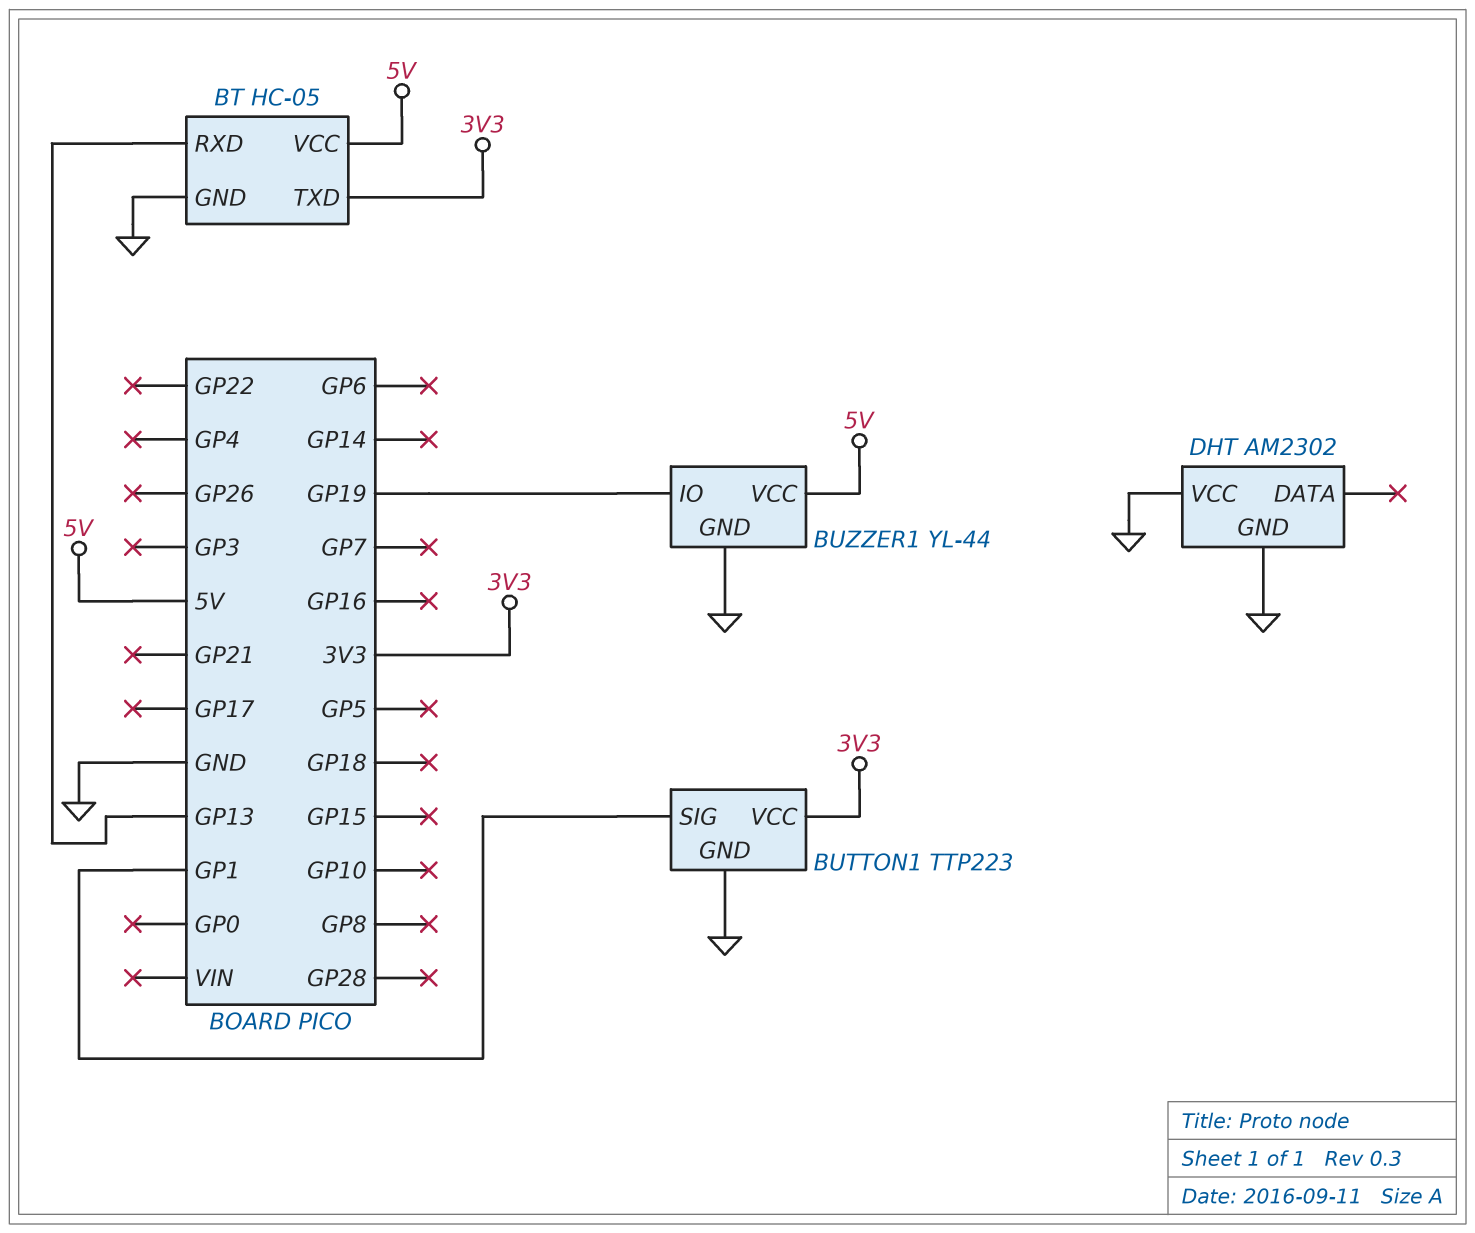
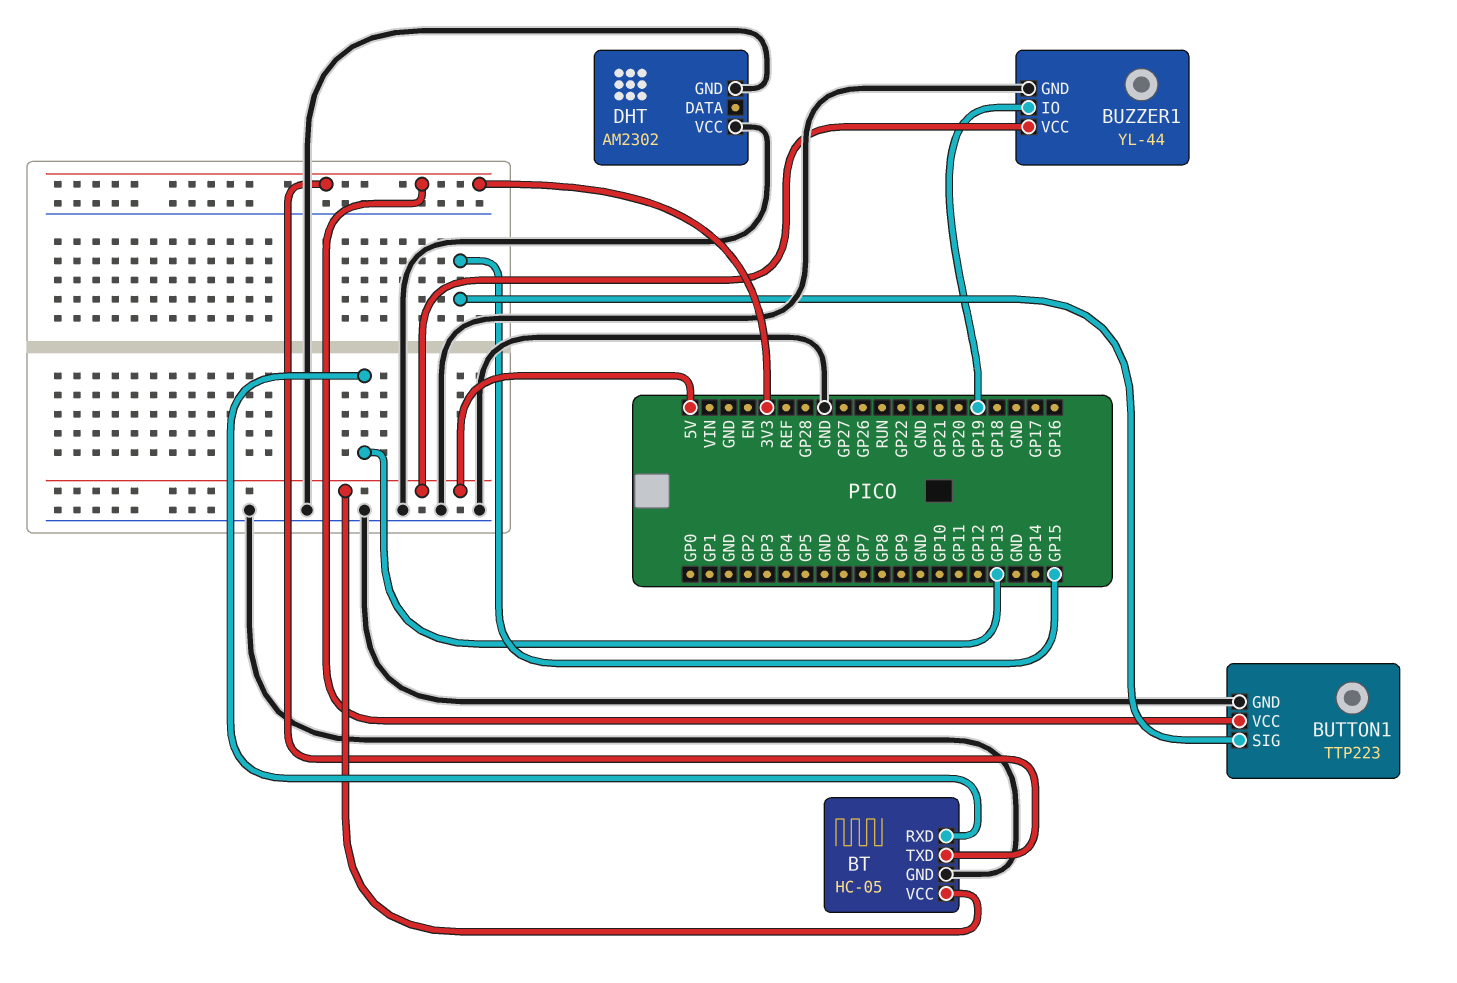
BUTTON1 pin SIG: GP1 -> GP15

